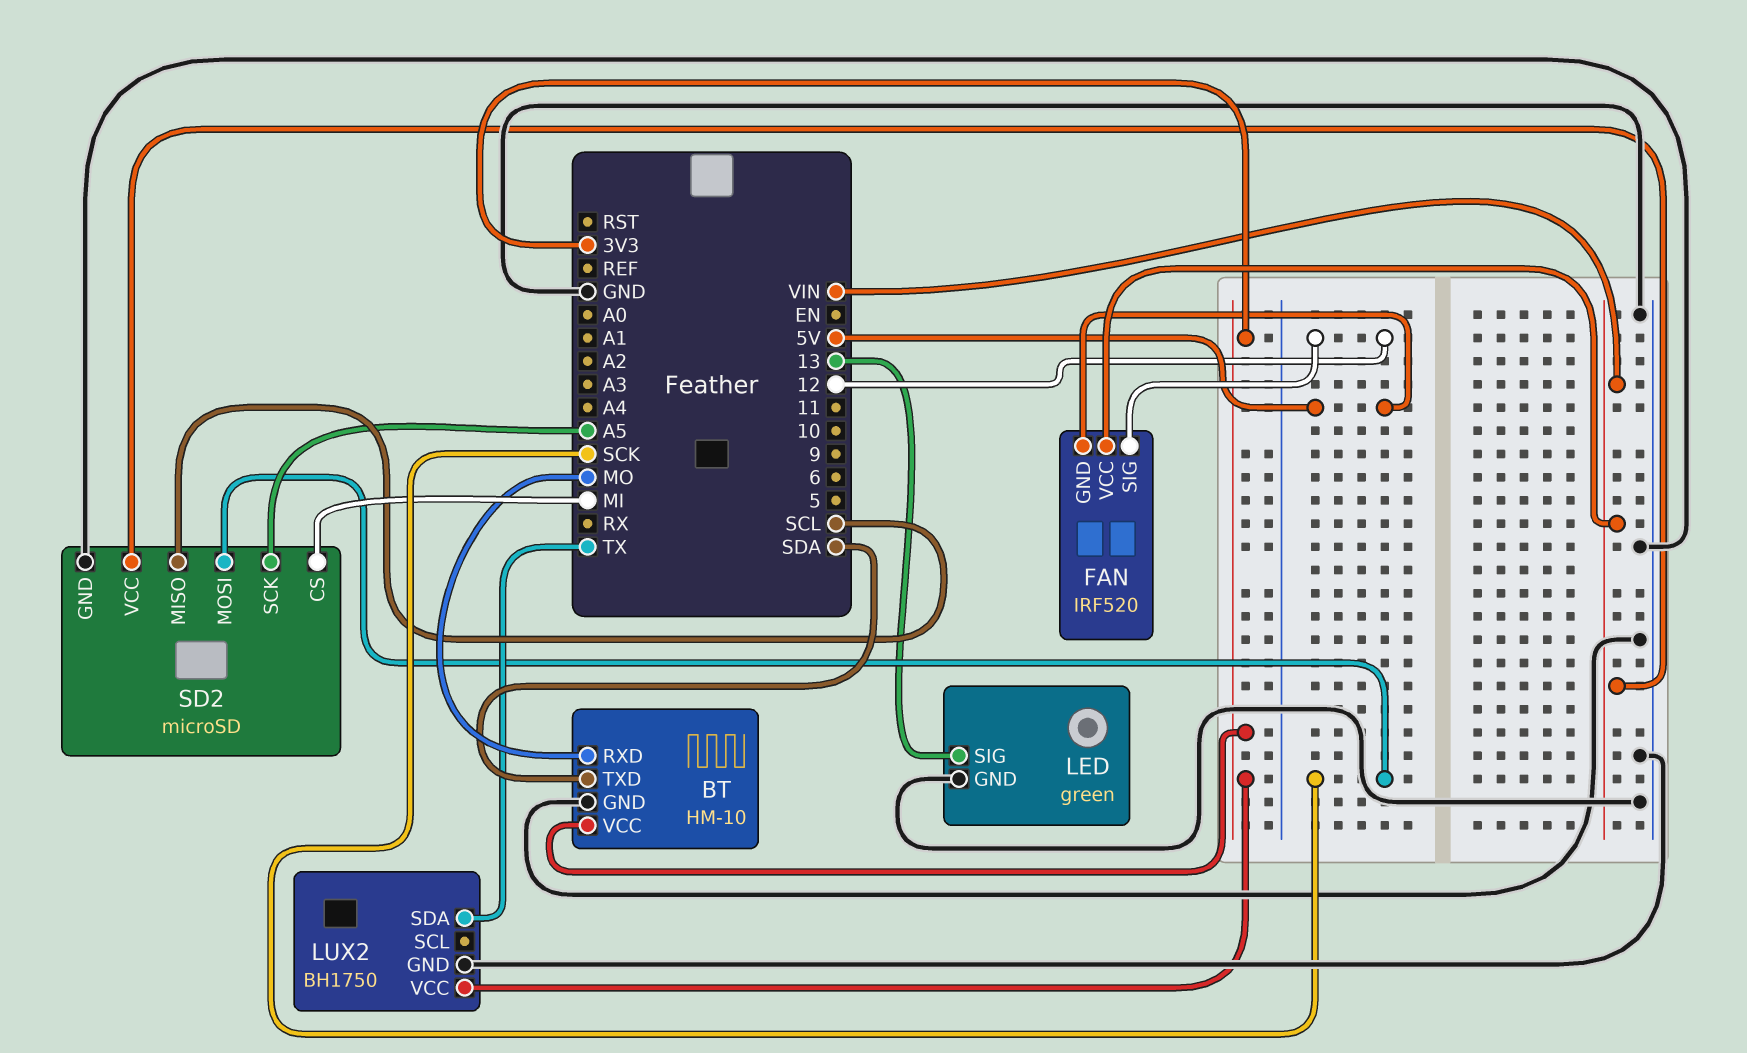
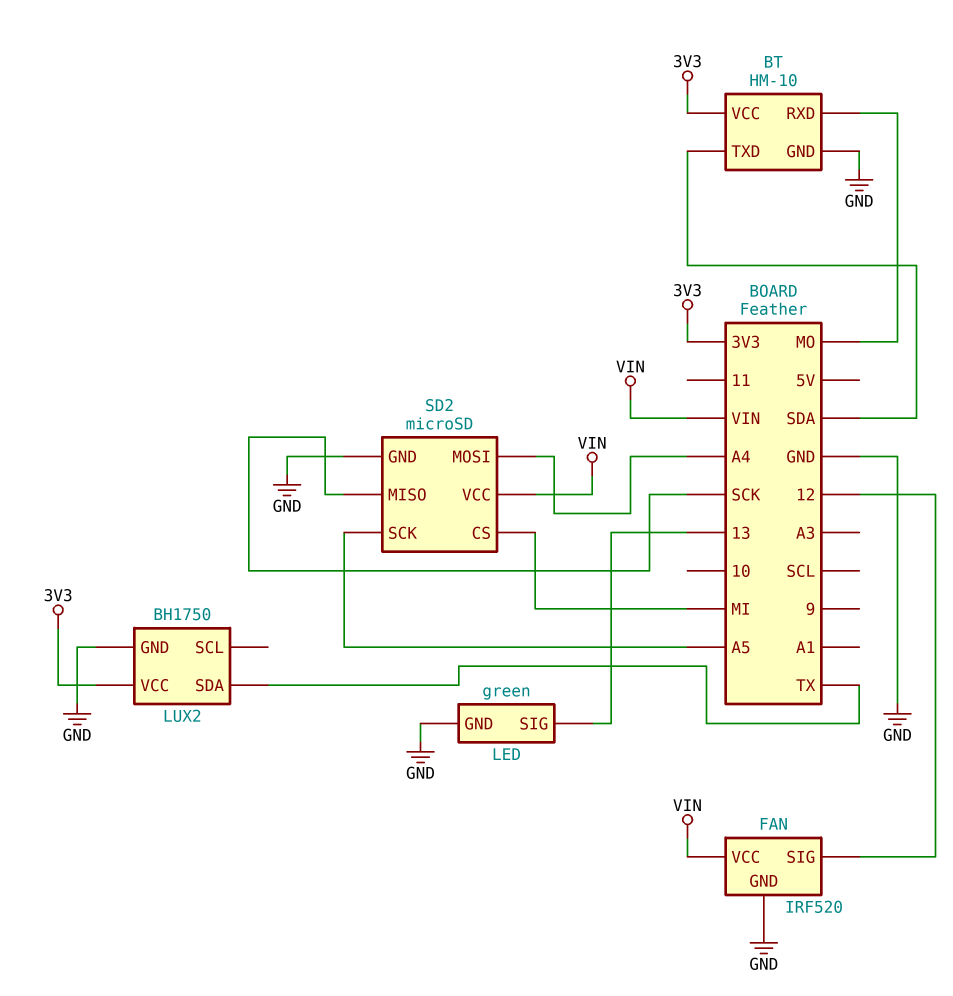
FAN pin GND: 5V -> GND
SD2 pin MISO: SCL -> SCK
SD2 pin MOSI: SCK -> A4

